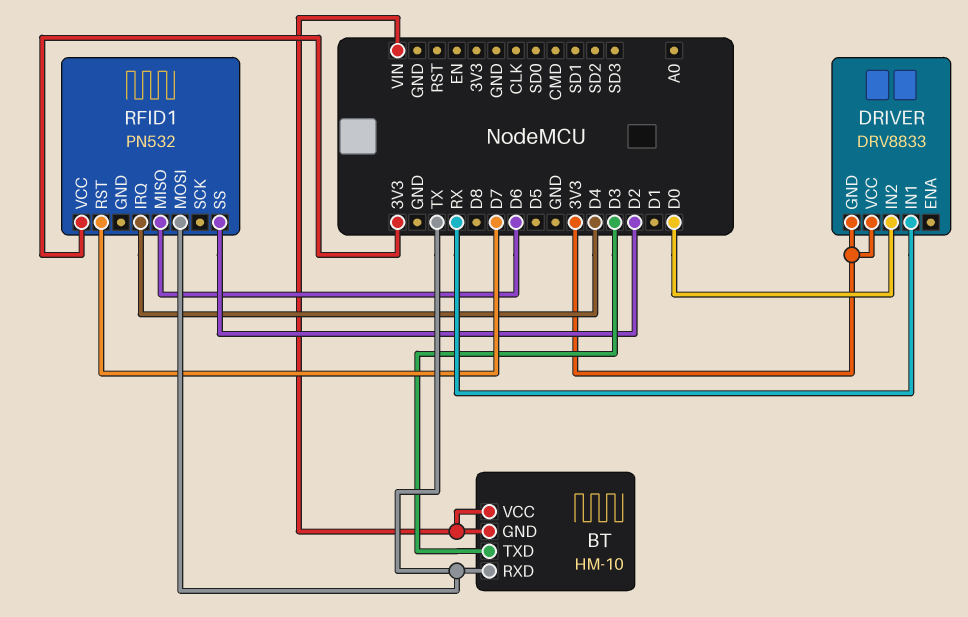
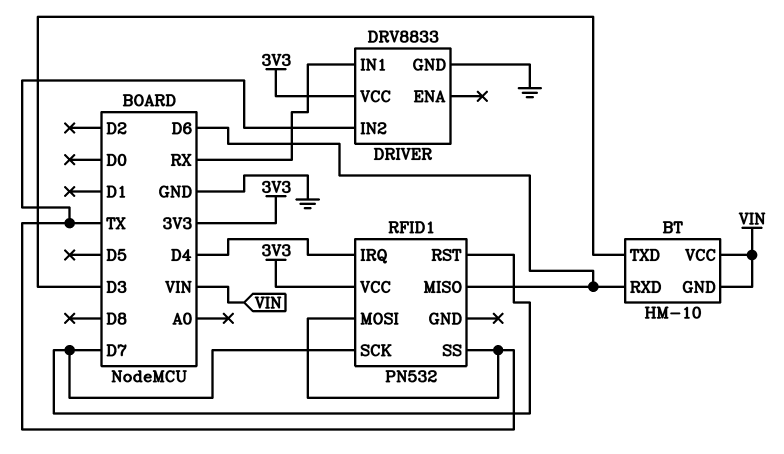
BT pin RXD: TX -> D6
DRIVER pin GND: 3V3 -> GND
DRIVER pin IN2: D0 -> TX
RFID1 pin SCK: none -> D7
RFID1 pin SS: D2 -> TX

